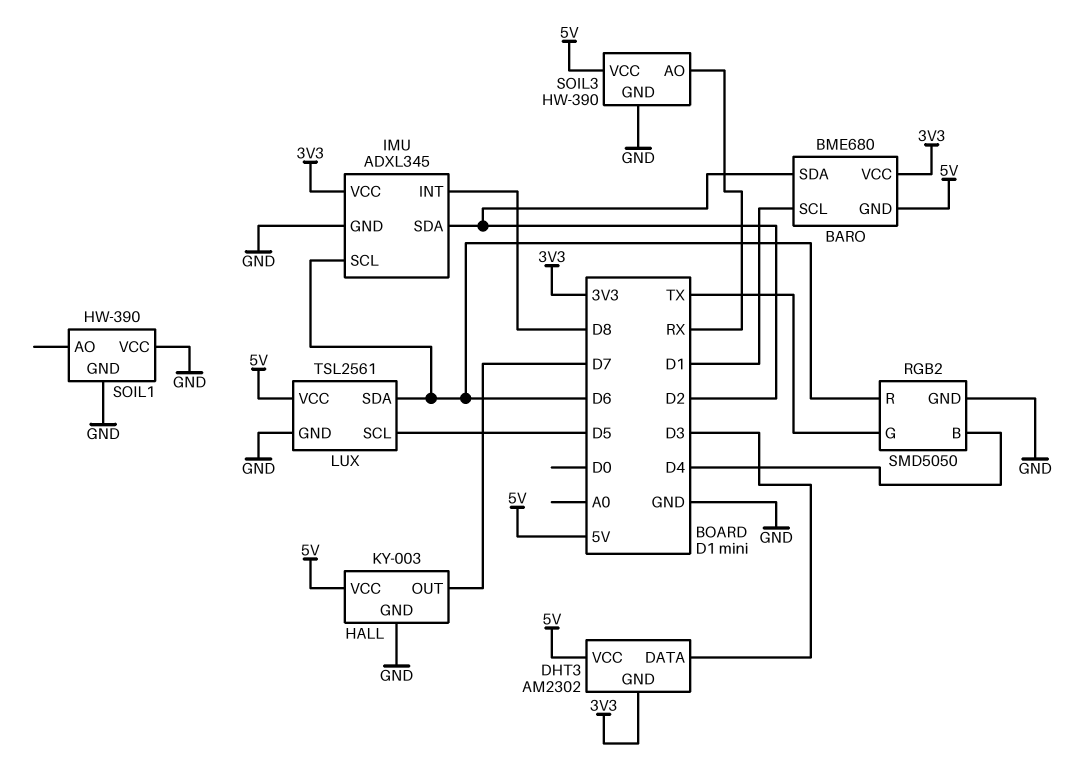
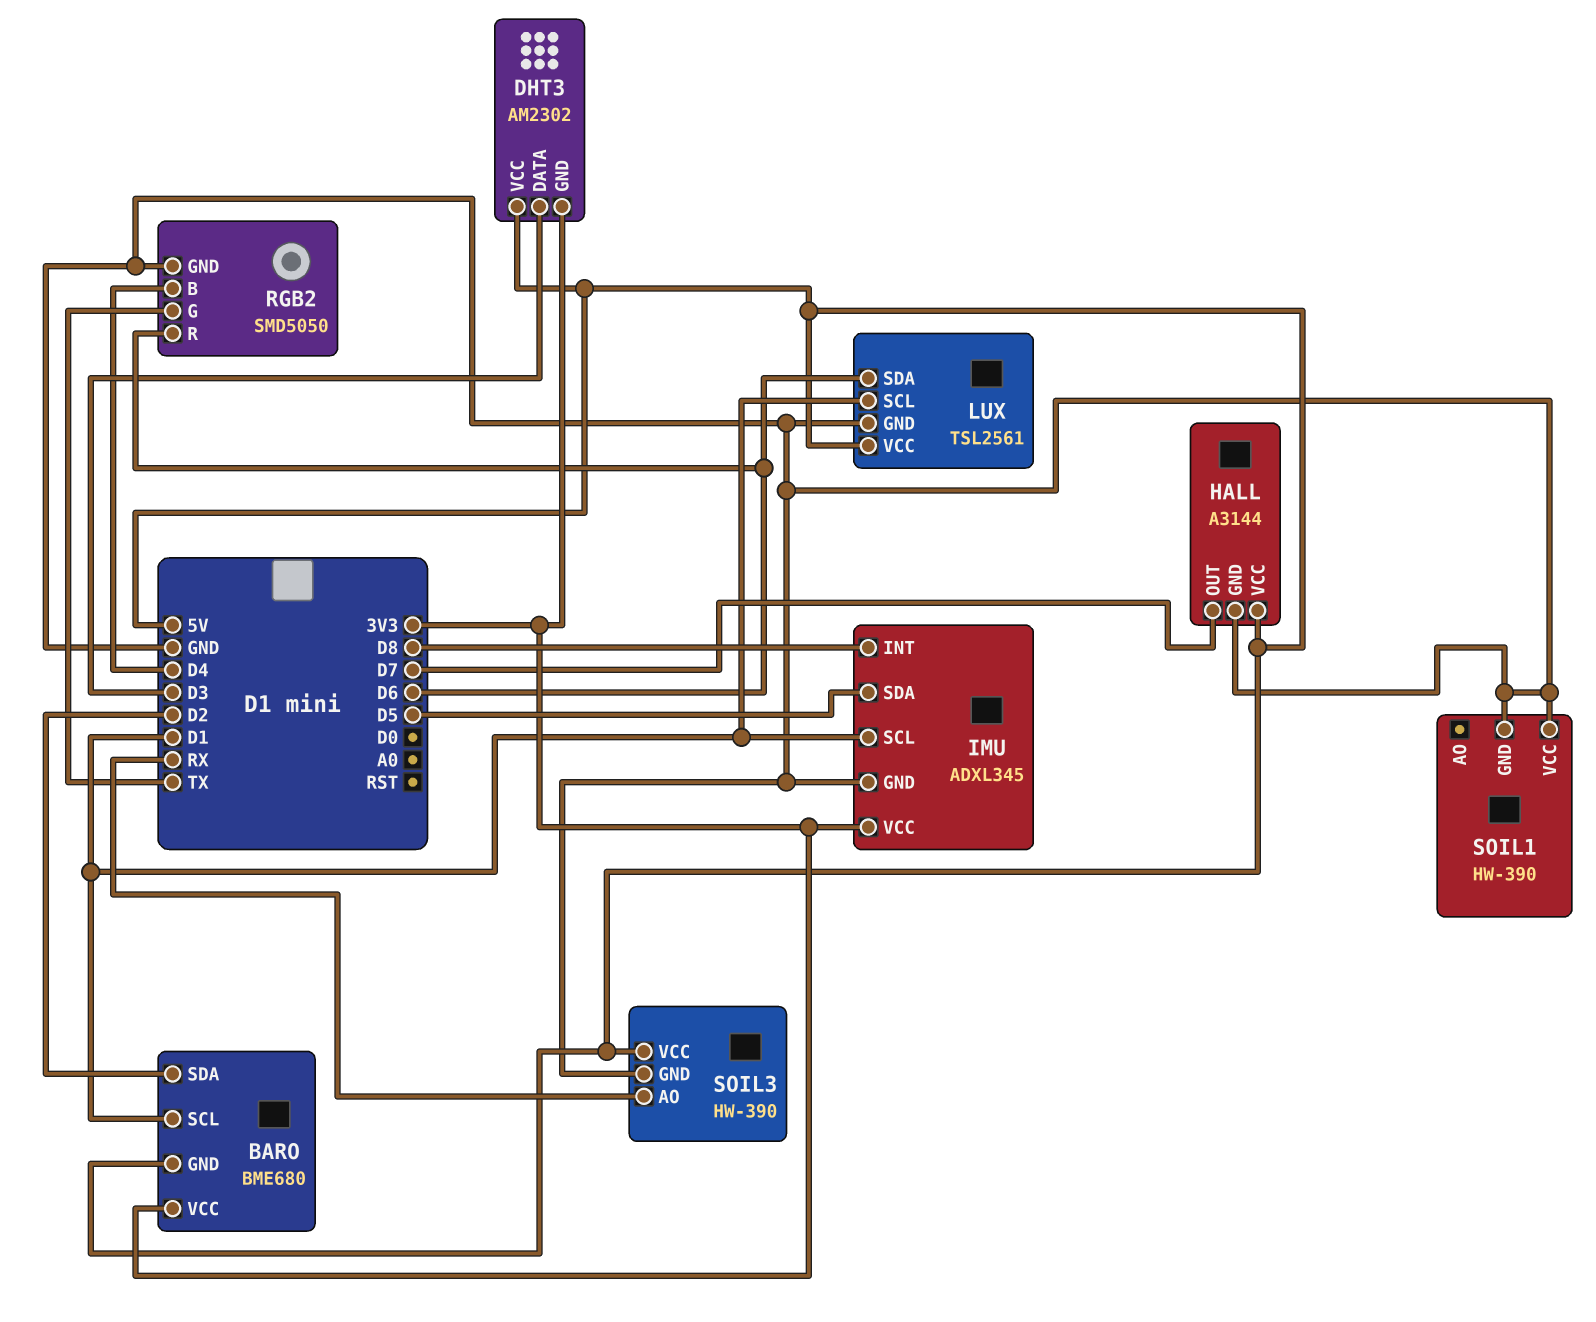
HALL: KY-003 -> A3144
IMU pin SCL: D6 -> D1
IMU pin SDA: D2 -> D5
LUX pin SCL: D5 -> D1

